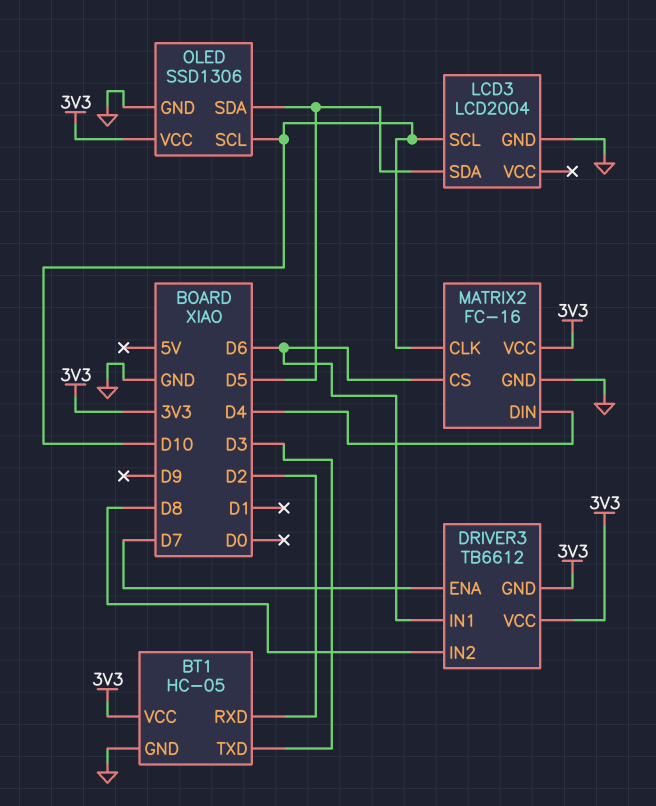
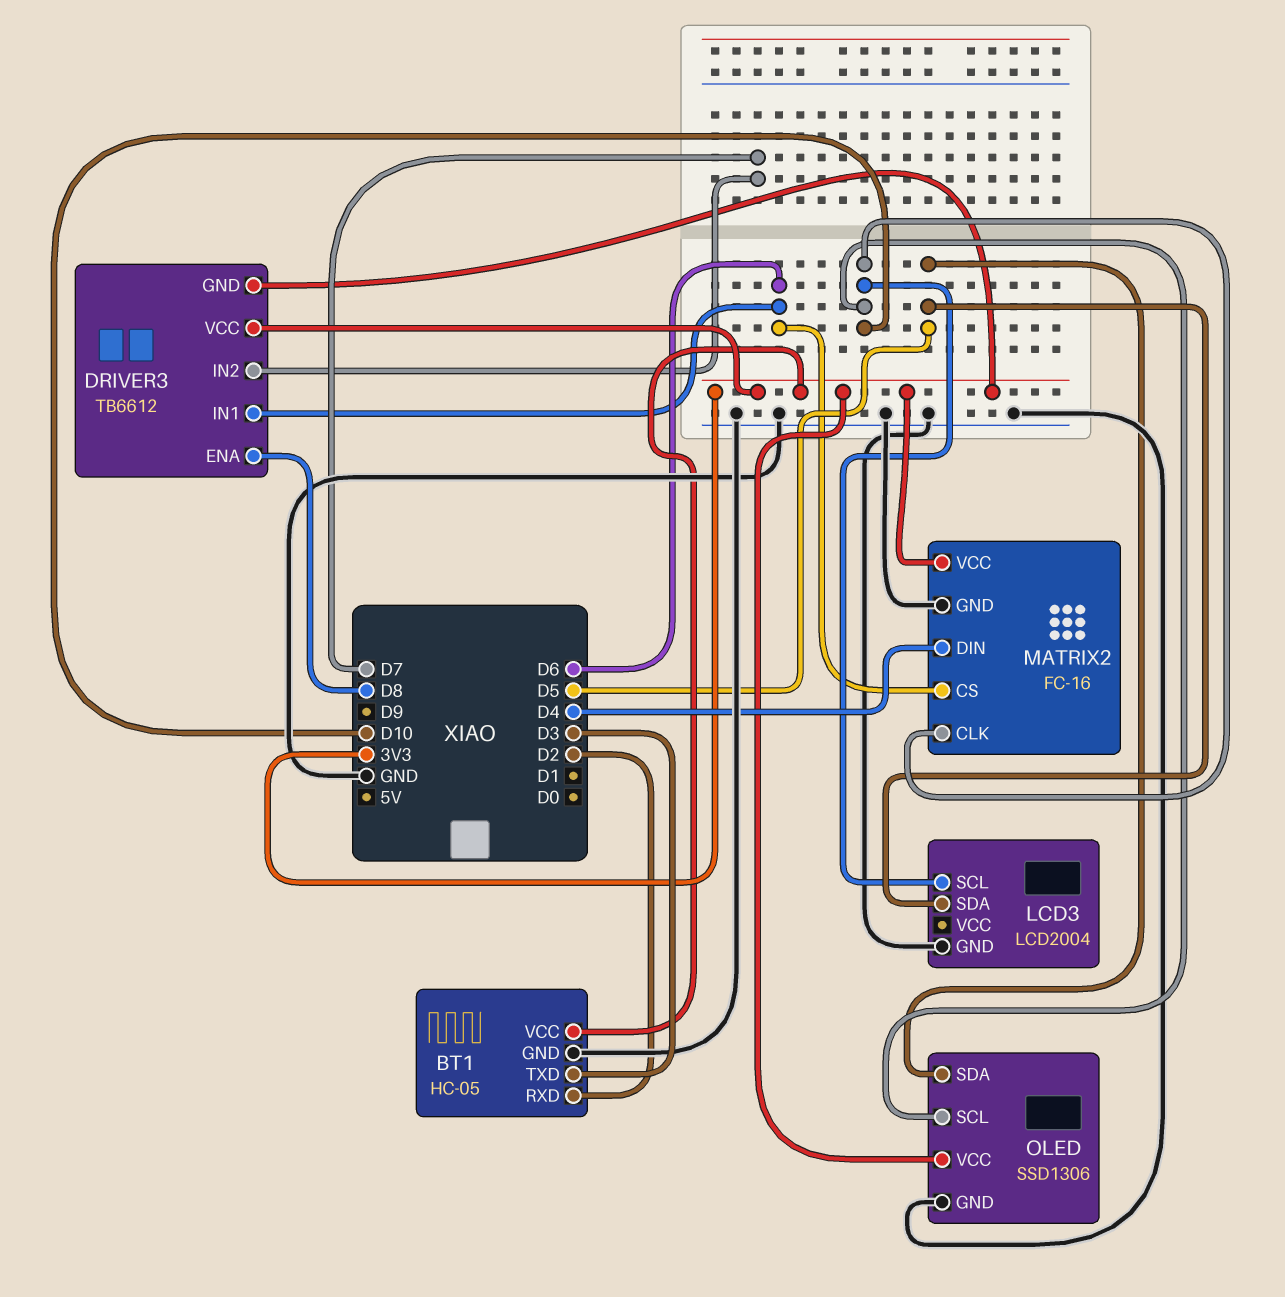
DRIVER3 pin ENA: D7 -> D8
DRIVER3 pin IN2: D8 -> D7

